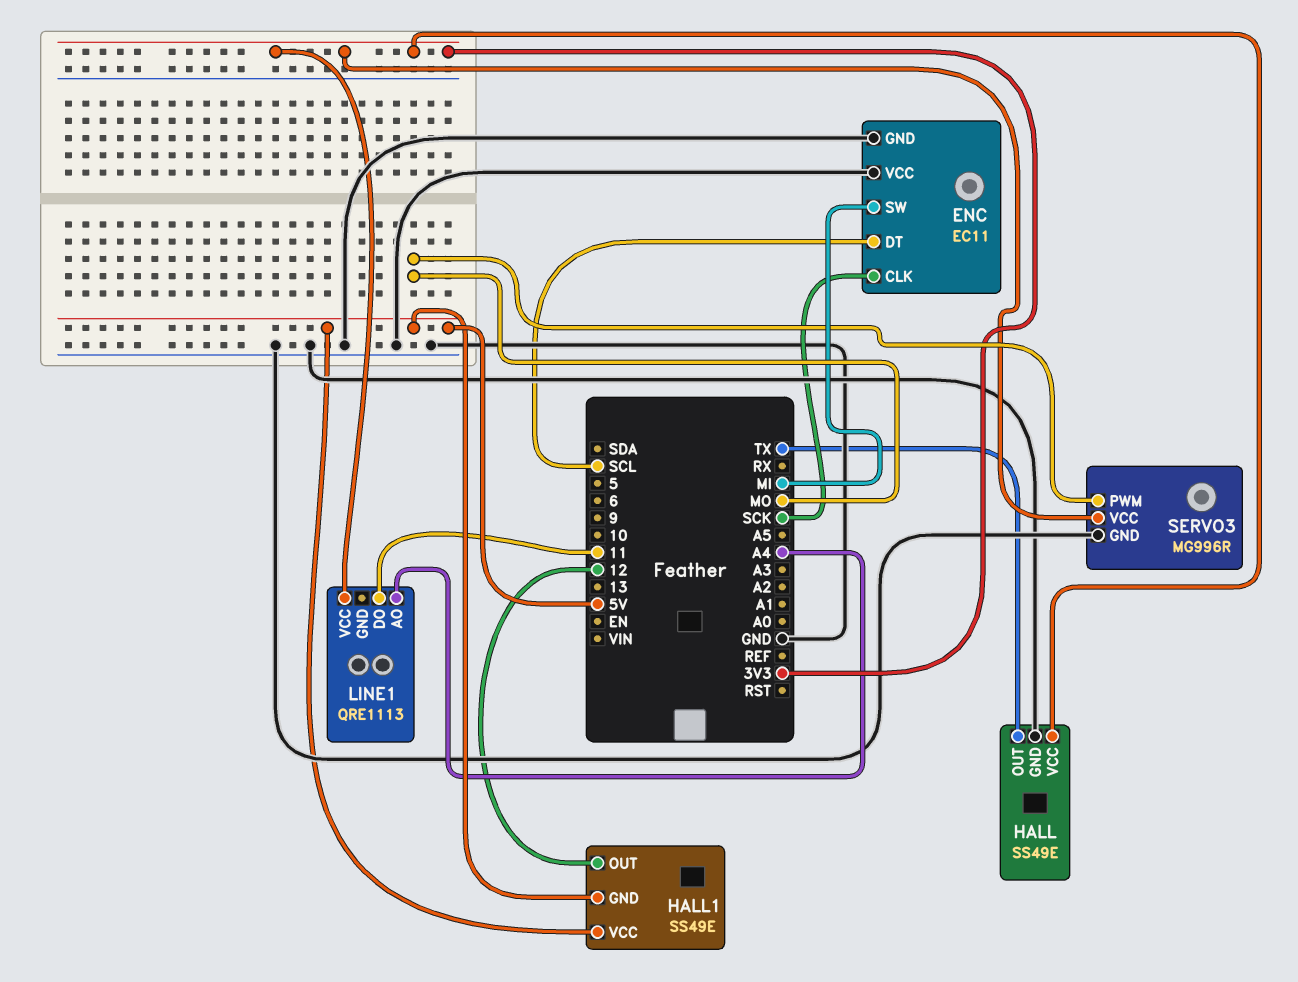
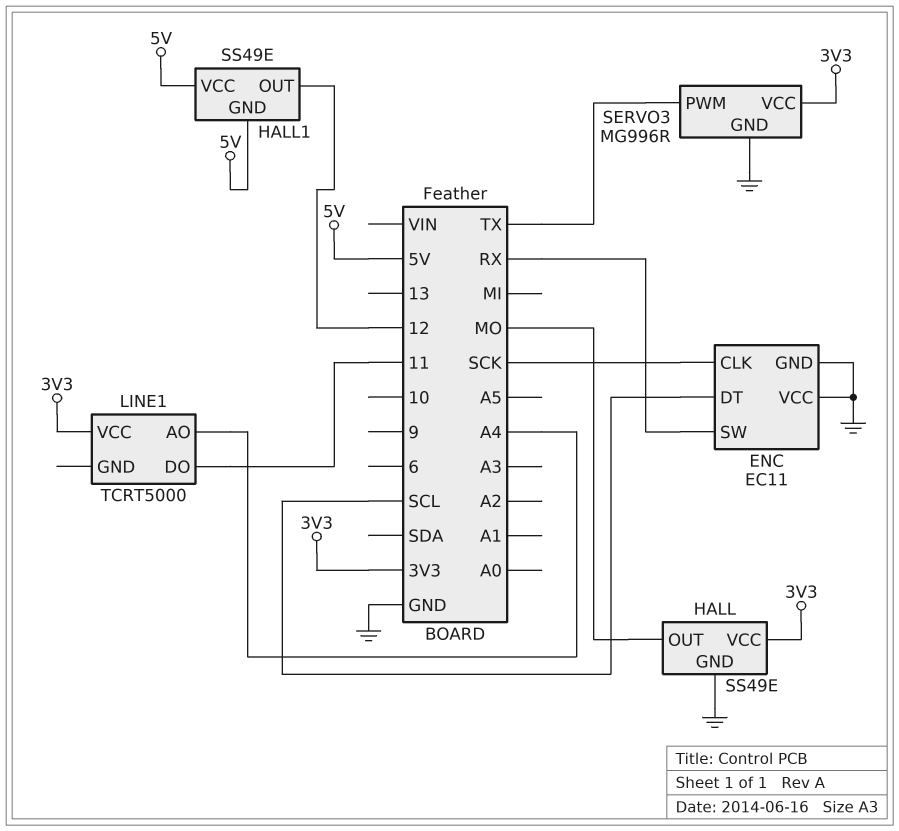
ENC pin SW: MI -> RX
HALL pin OUT: TX -> MO
LINE1: QRE1113 -> TCRT5000
SERVO3 pin PWM: MO -> TX

